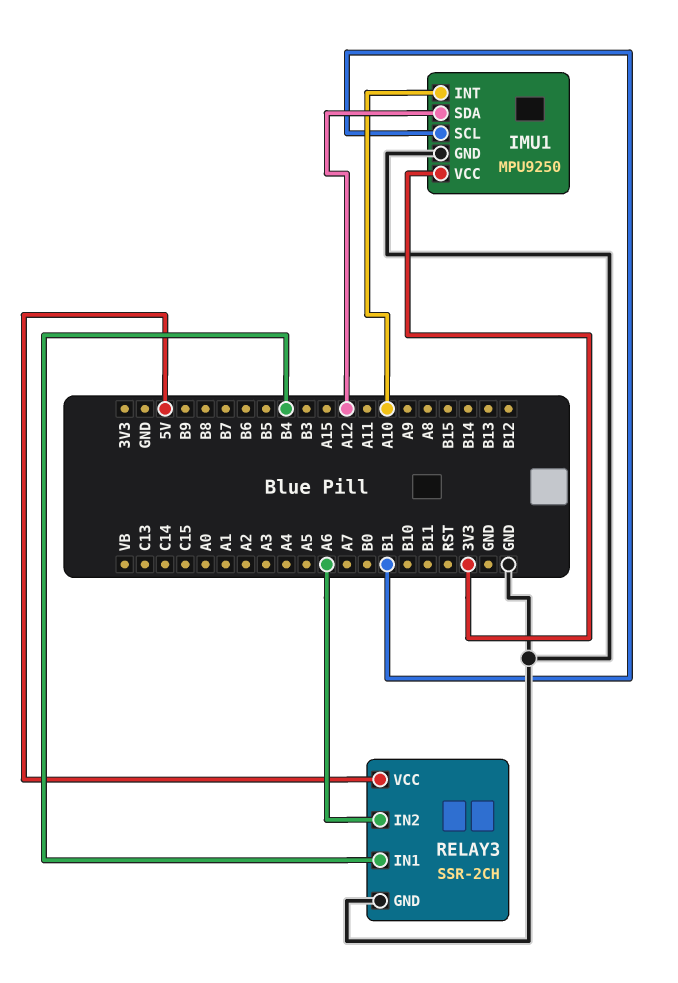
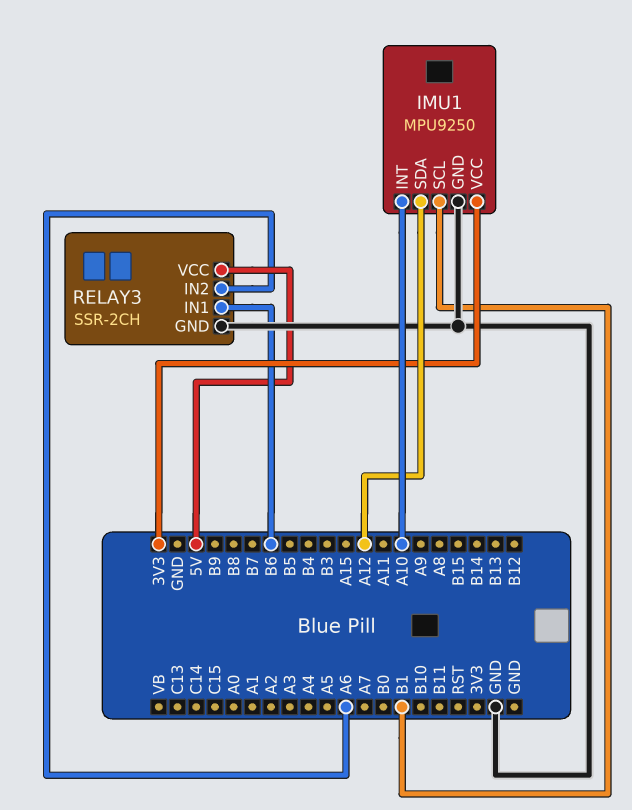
RELAY3 pin IN1: B4 -> B6

